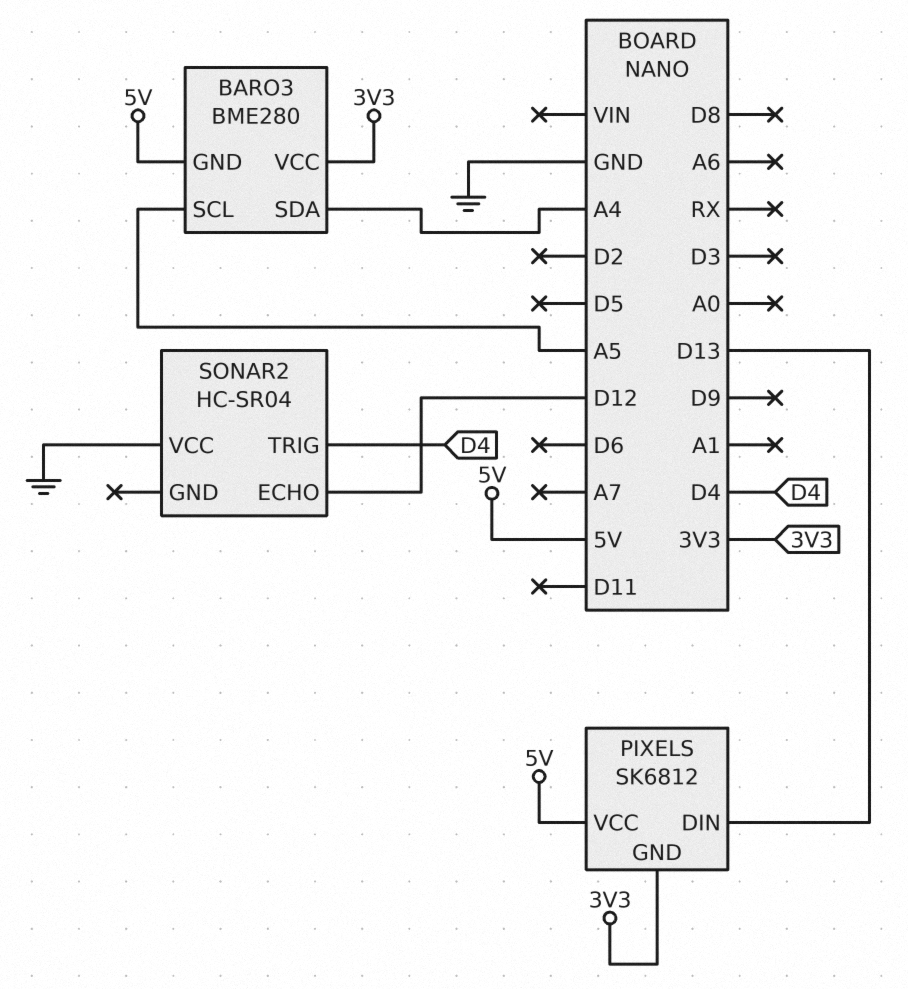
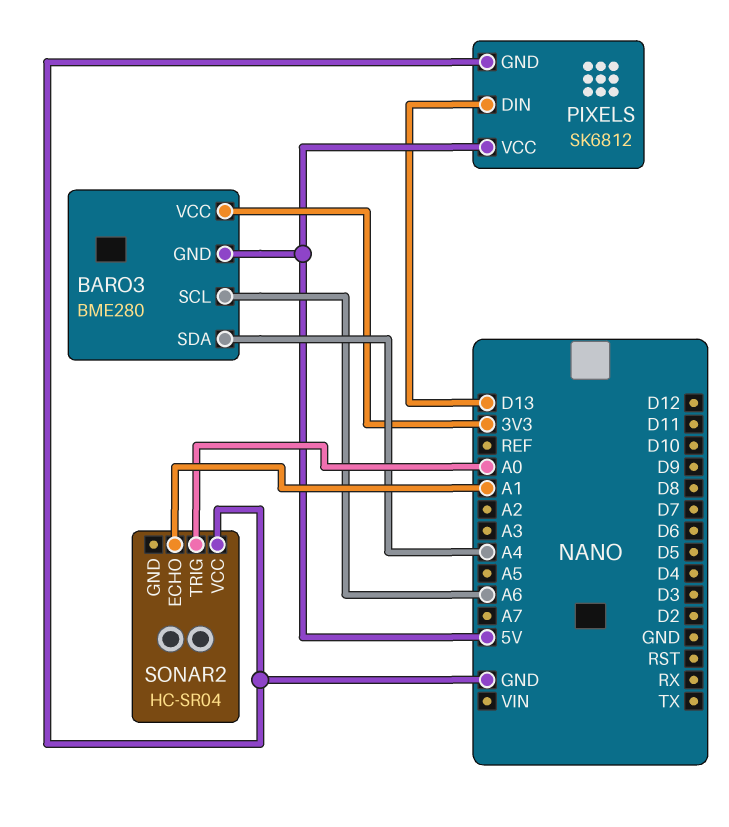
BARO3 pin SCL: A5 -> A6
PIXELS pin GND: 3V3 -> GND
SONAR2 pin ECHO: D12 -> A1
SONAR2 pin TRIG: D4 -> A0

